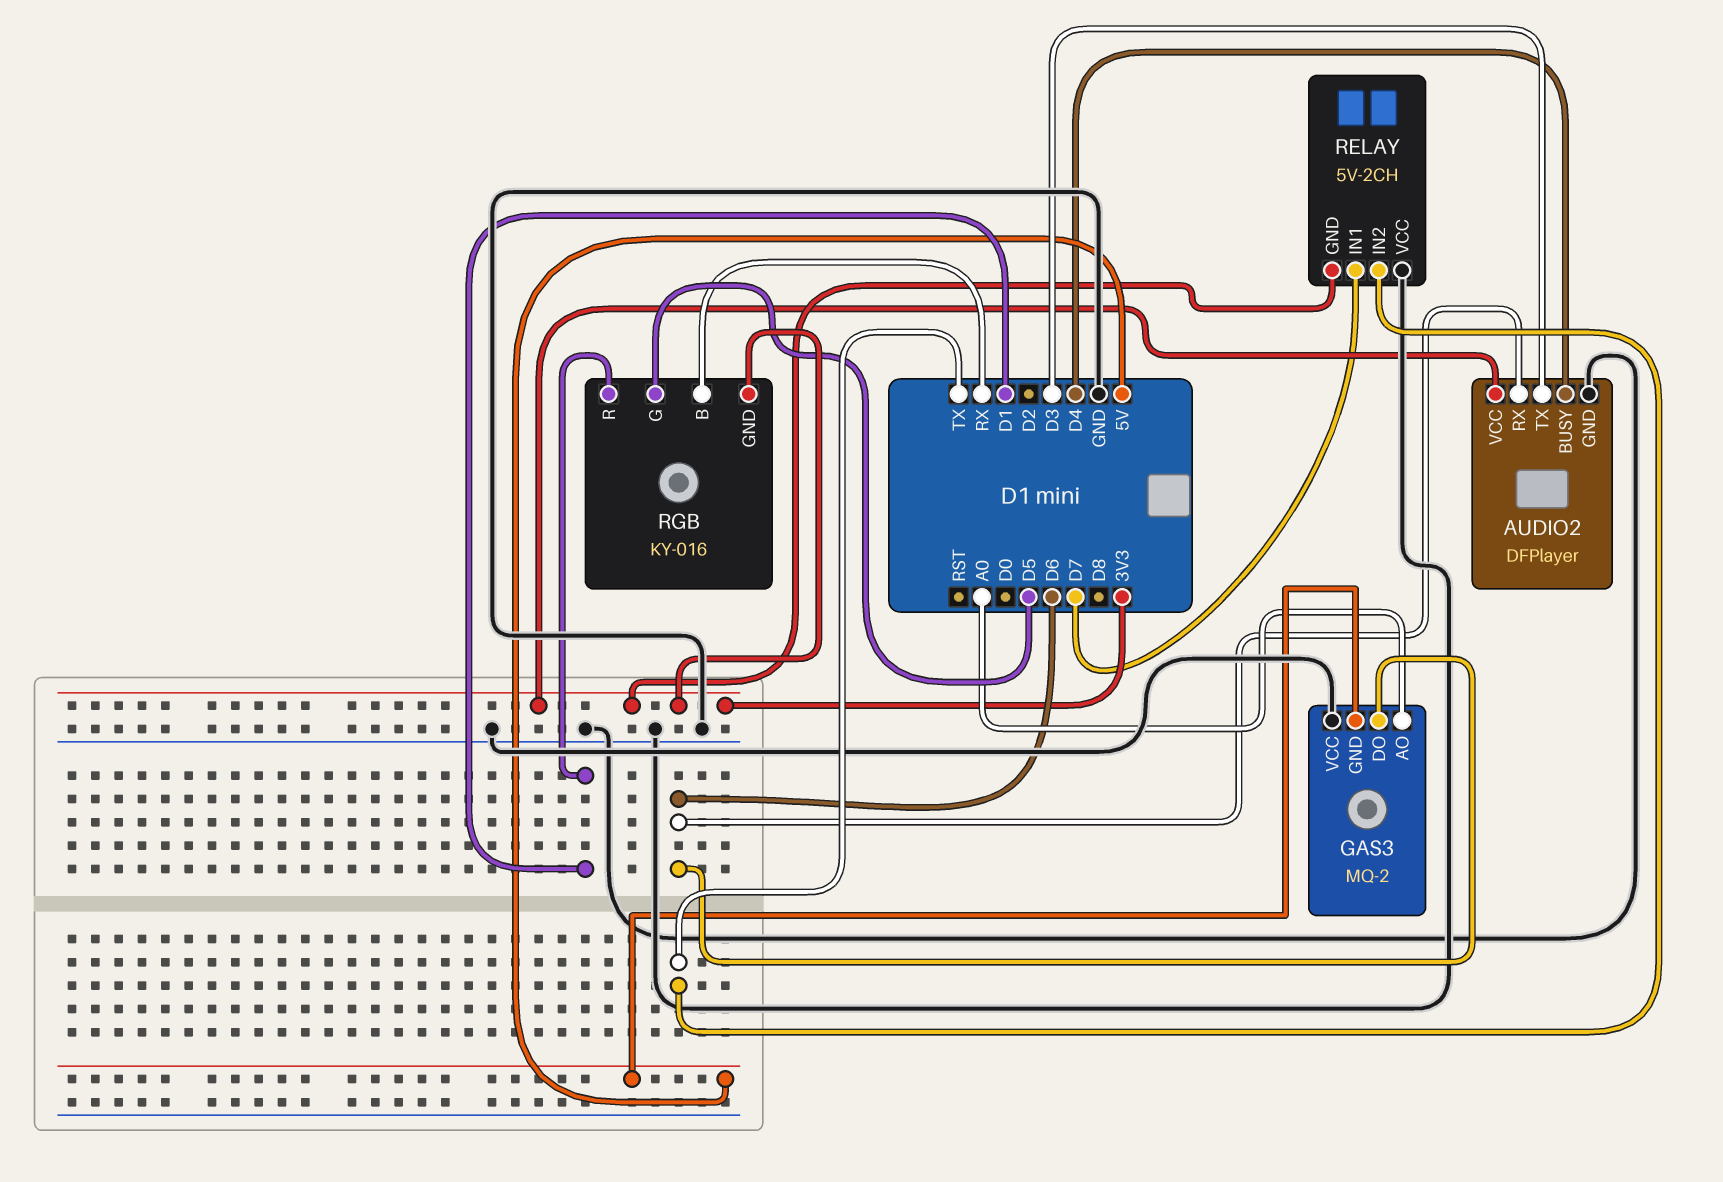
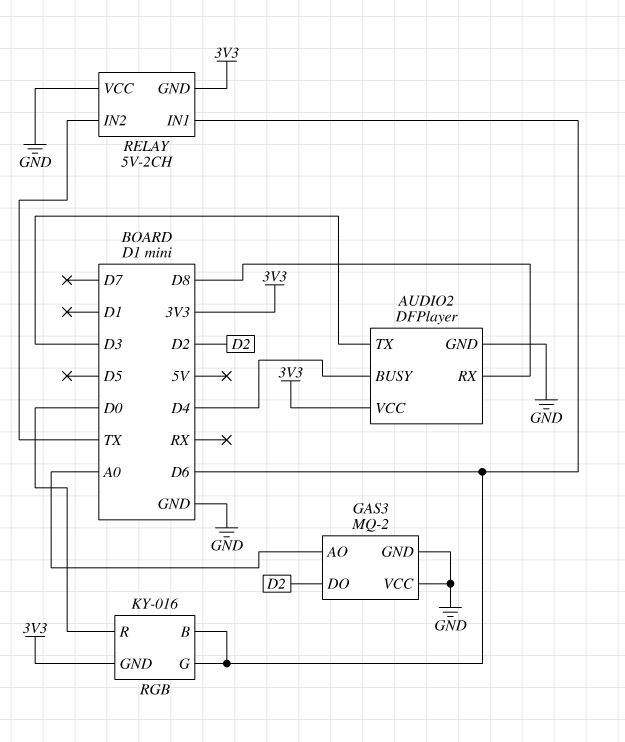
AUDIO2 pin RX: D6 -> D8
GAS3 pin DO: D6 -> D2
GAS3 pin GND: 5V -> GND
RELAY pin IN1: D7 -> D6
RGB pin B: RX -> D6
RGB pin G: D5 -> D6
RGB pin R: D1 -> D0

